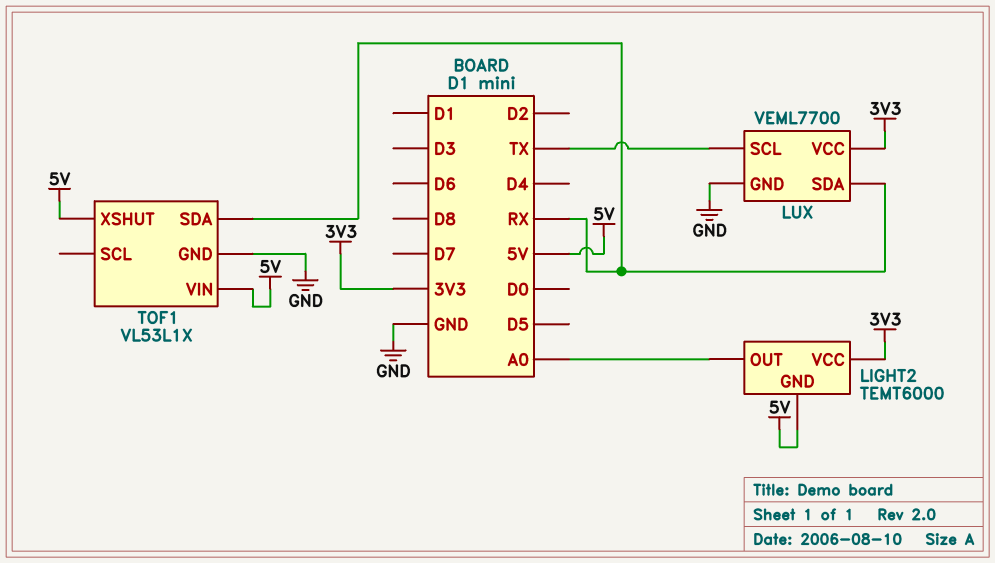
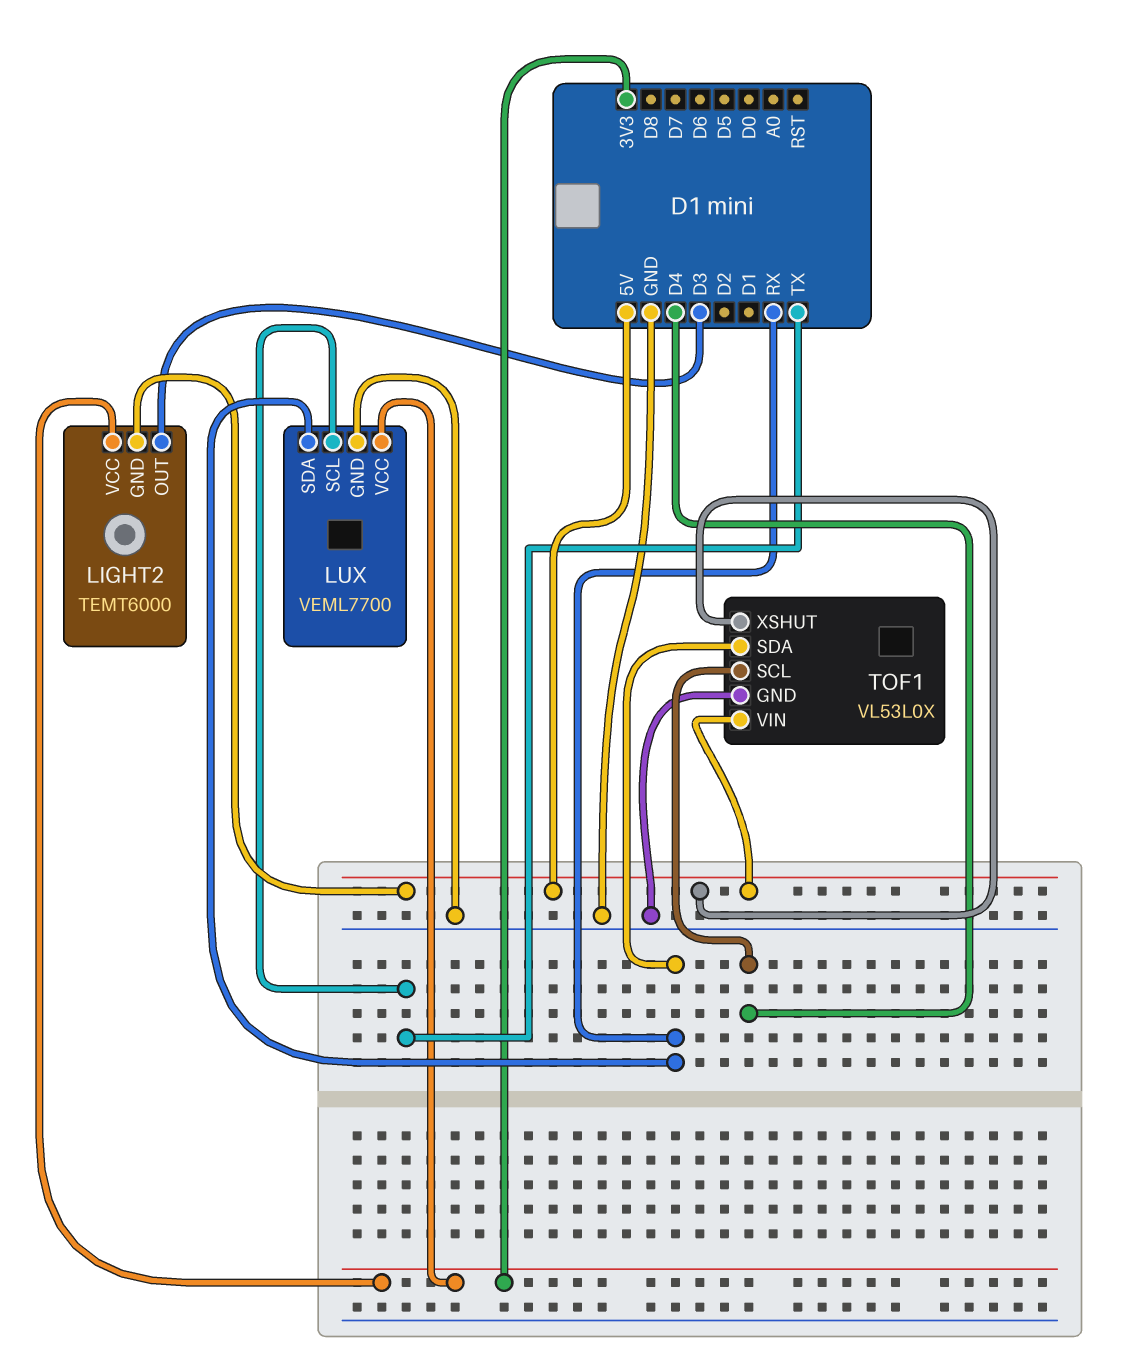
LIGHT2 pin OUT: A0 -> D3
TOF1: VL53L1X -> VL53L0X
TOF1 pin SCL: none -> D4

